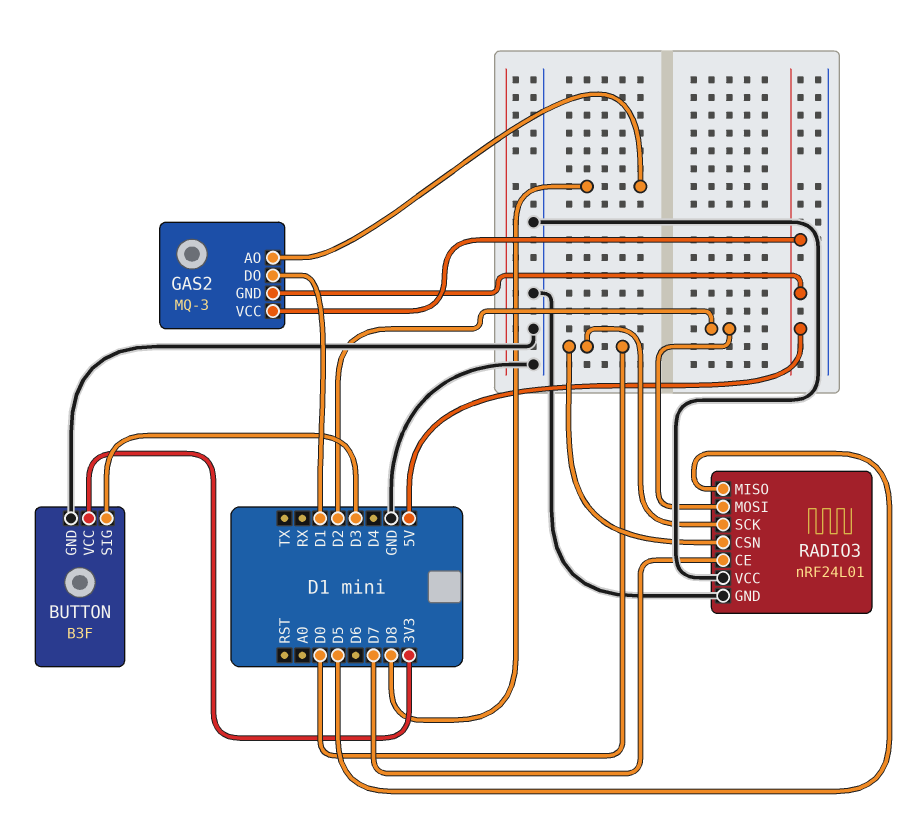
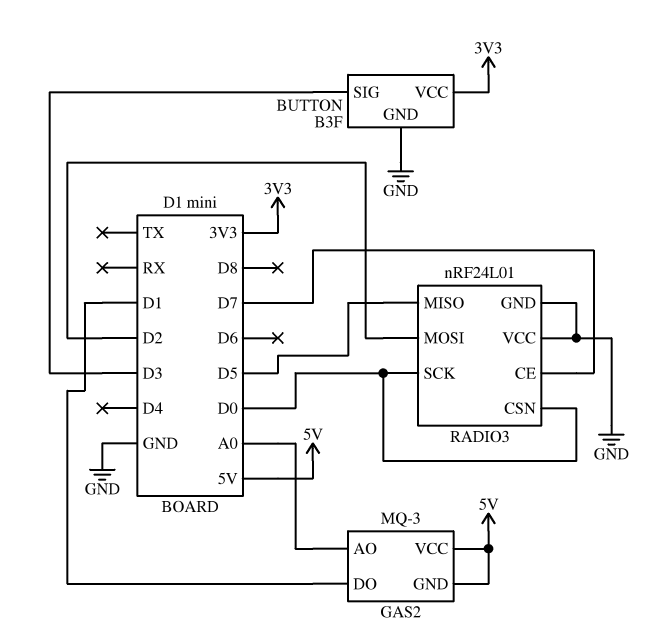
GAS2 pin AO: D8 -> A0

